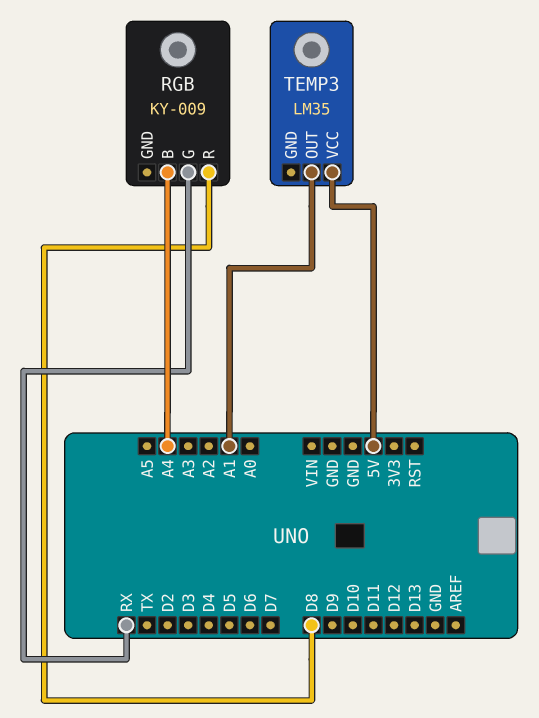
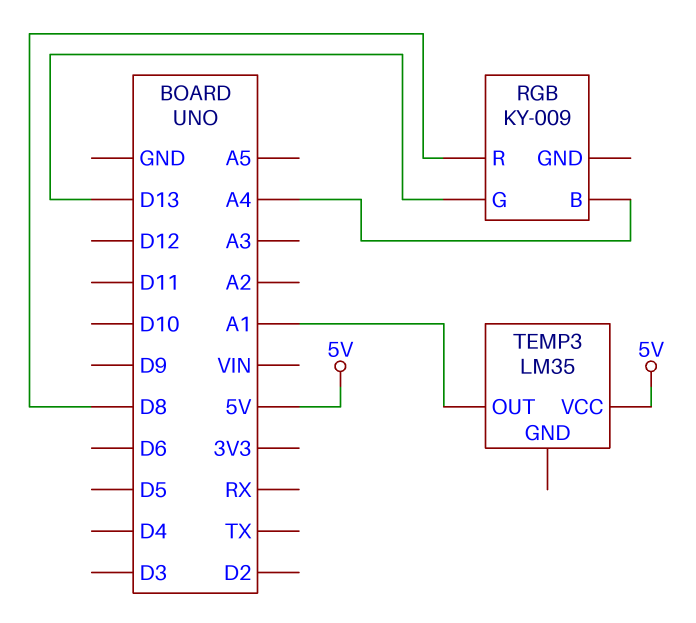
RGB pin G: RX -> D13

